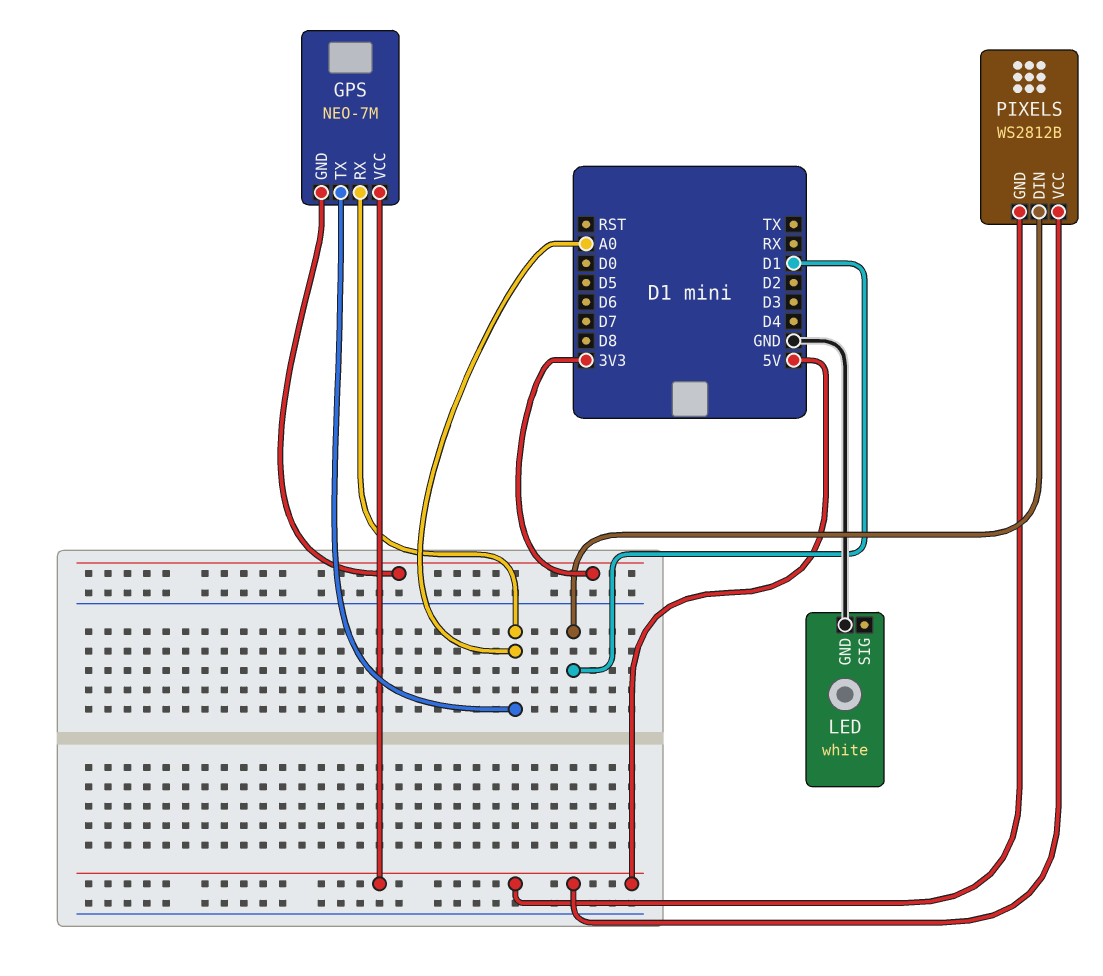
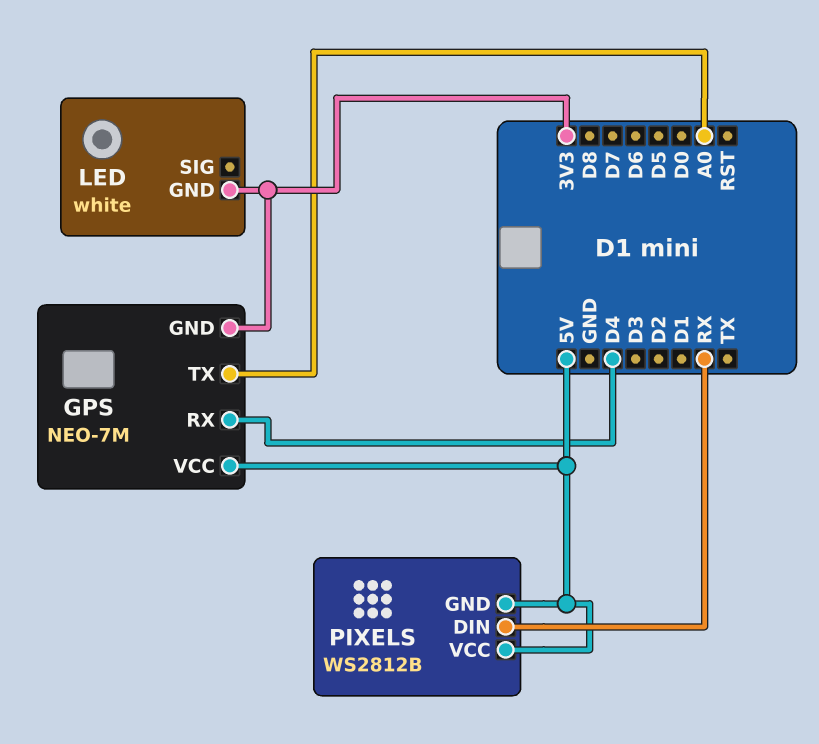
GPS pin RX: A0 -> D4
LED pin GND: GND -> 3V3
PIXELS pin DIN: D1 -> RX

